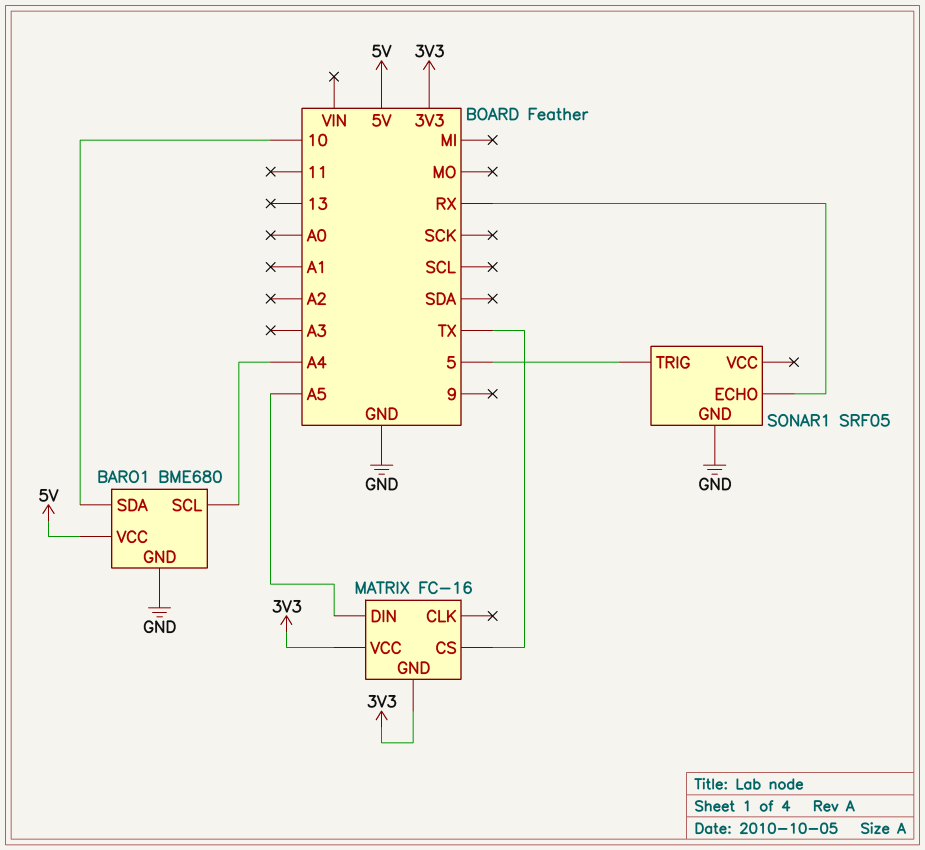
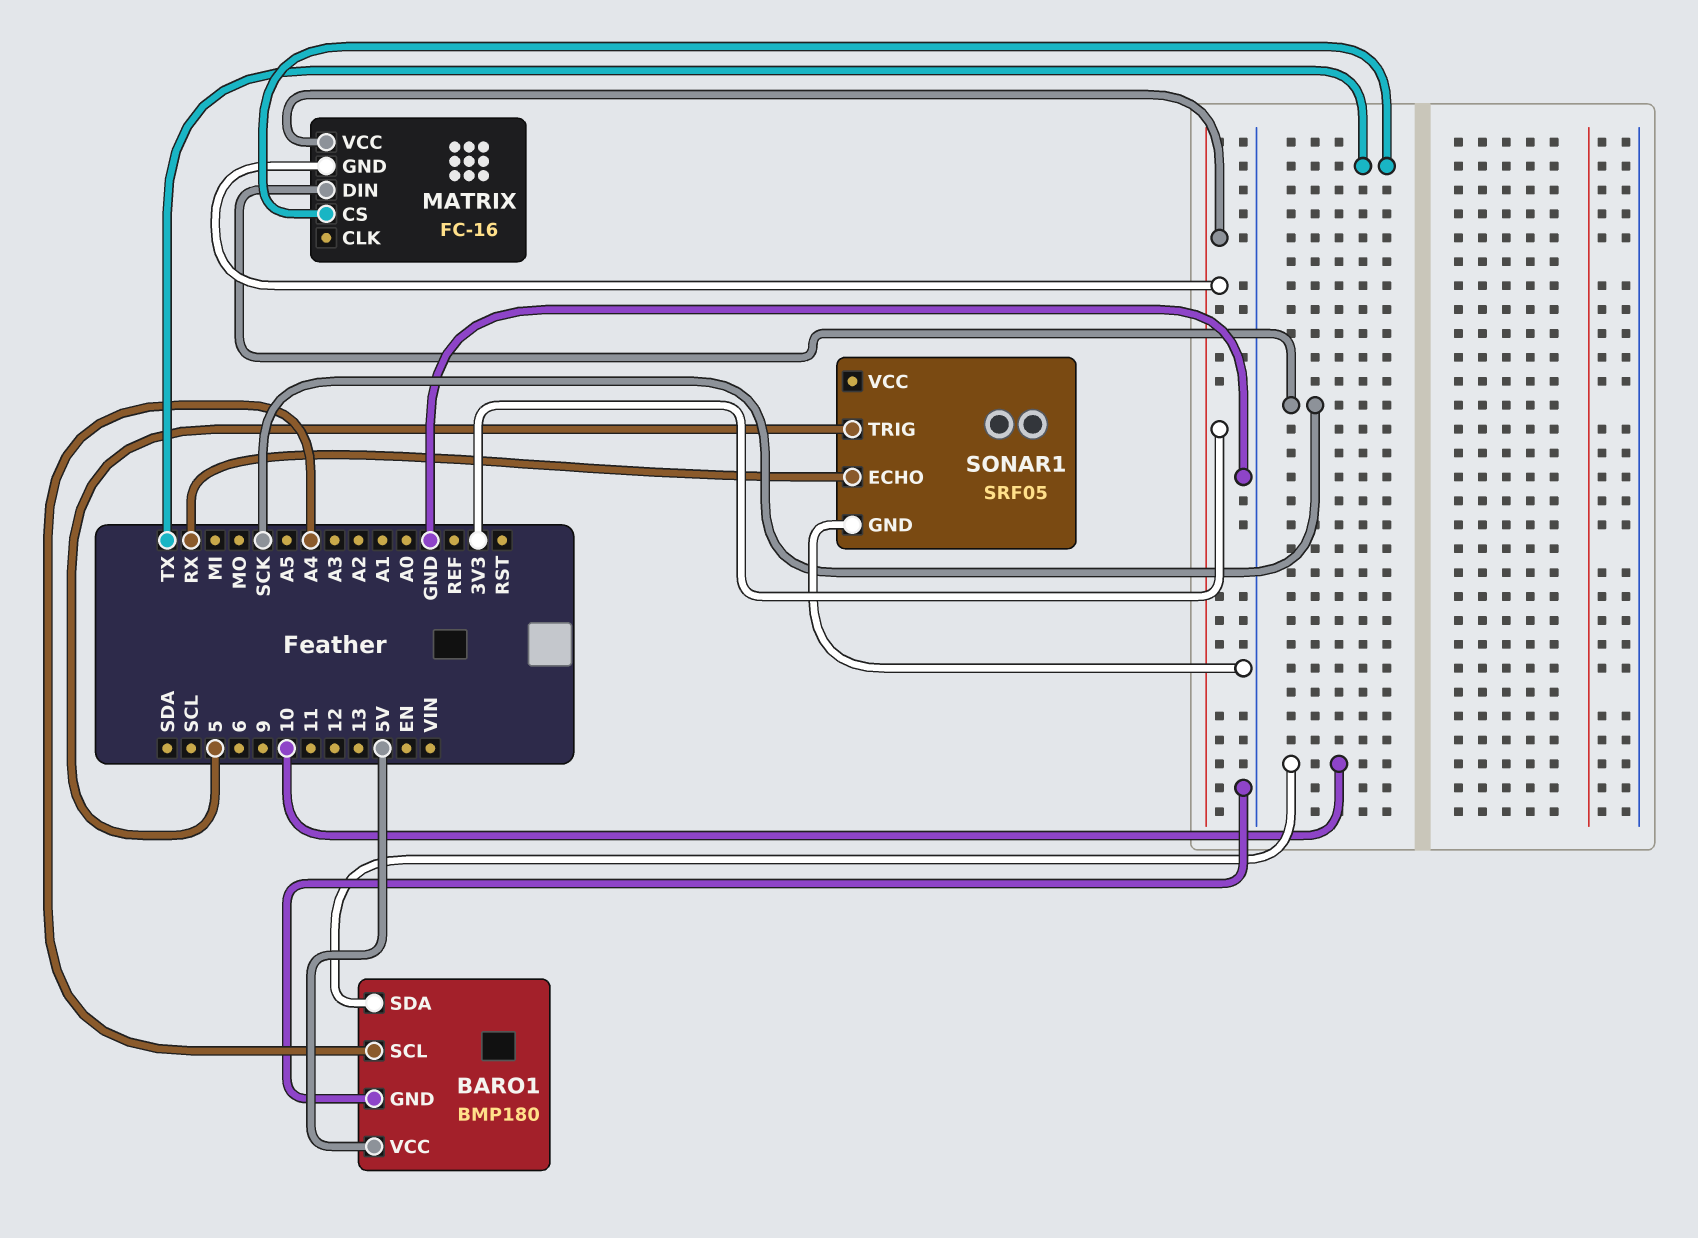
BARO1: BME680 -> BMP180
MATRIX pin DIN: A5 -> SCK

